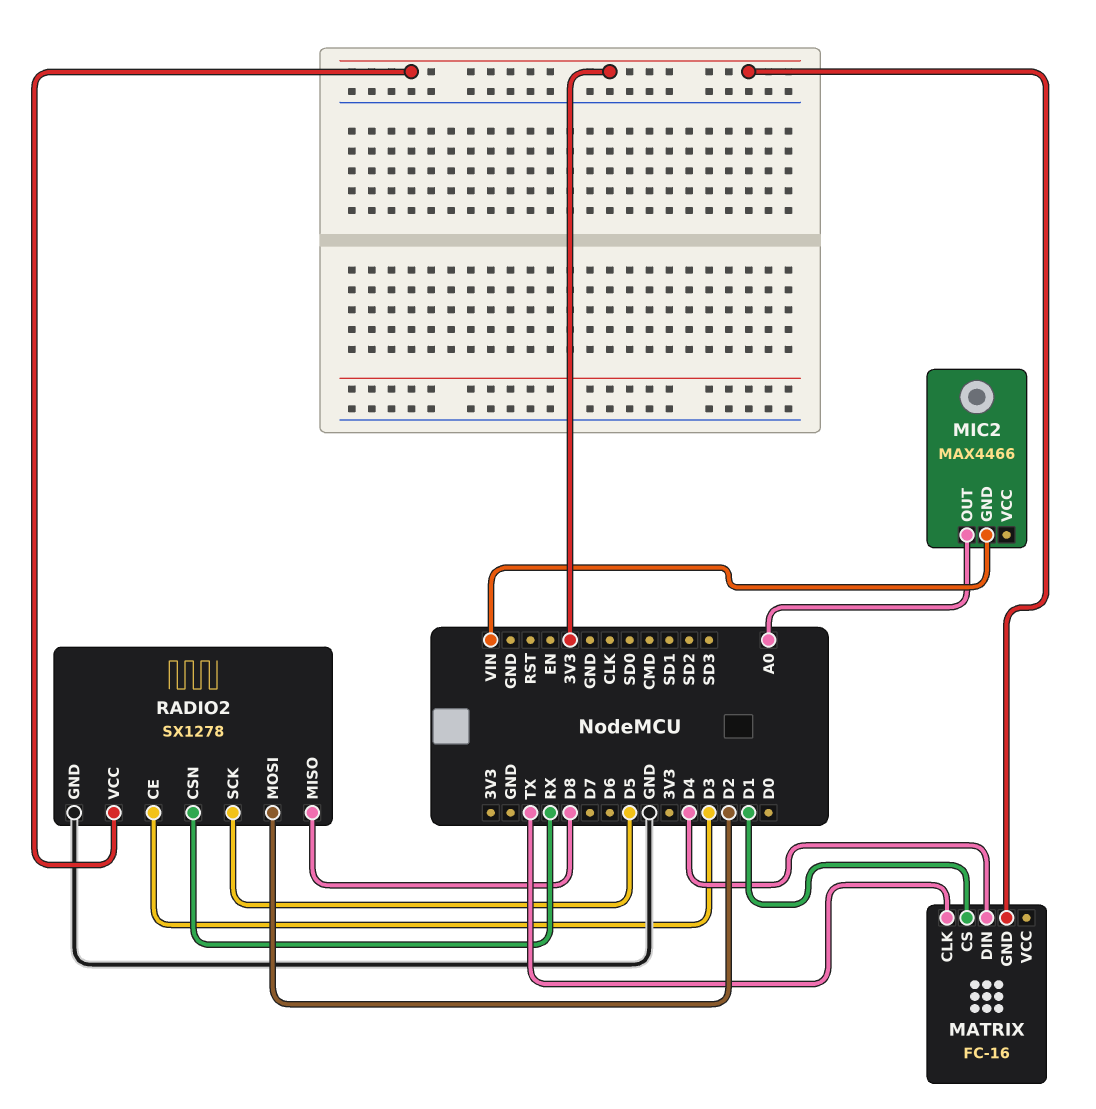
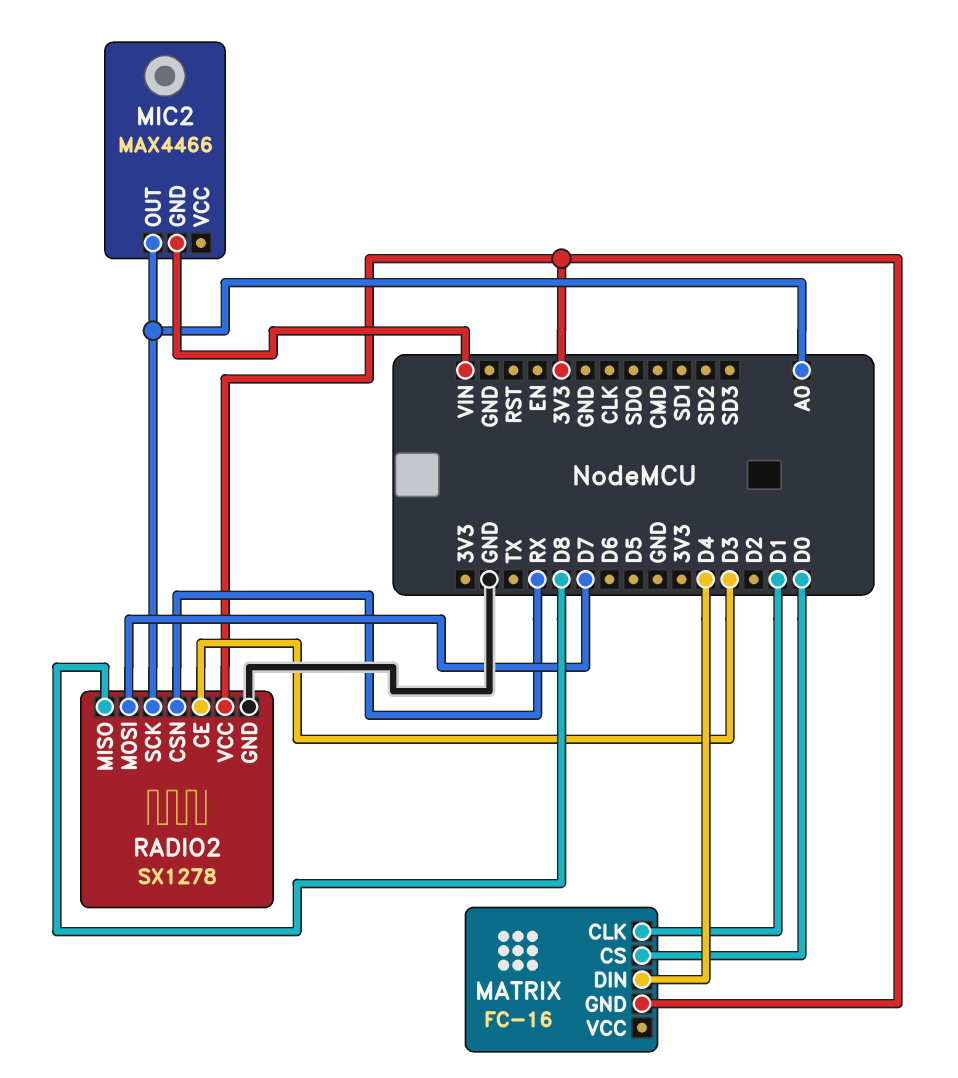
MATRIX pin CLK: TX -> D1
MATRIX pin CS: D1 -> D0
RADIO2 pin MOSI: D2 -> D7
RADIO2 pin SCK: D5 -> A0

